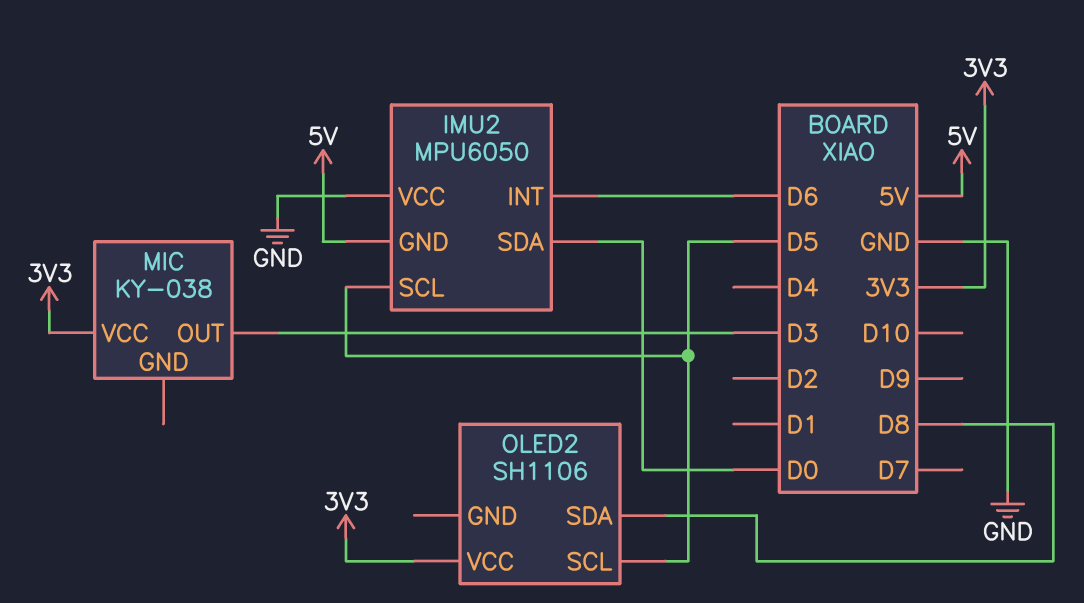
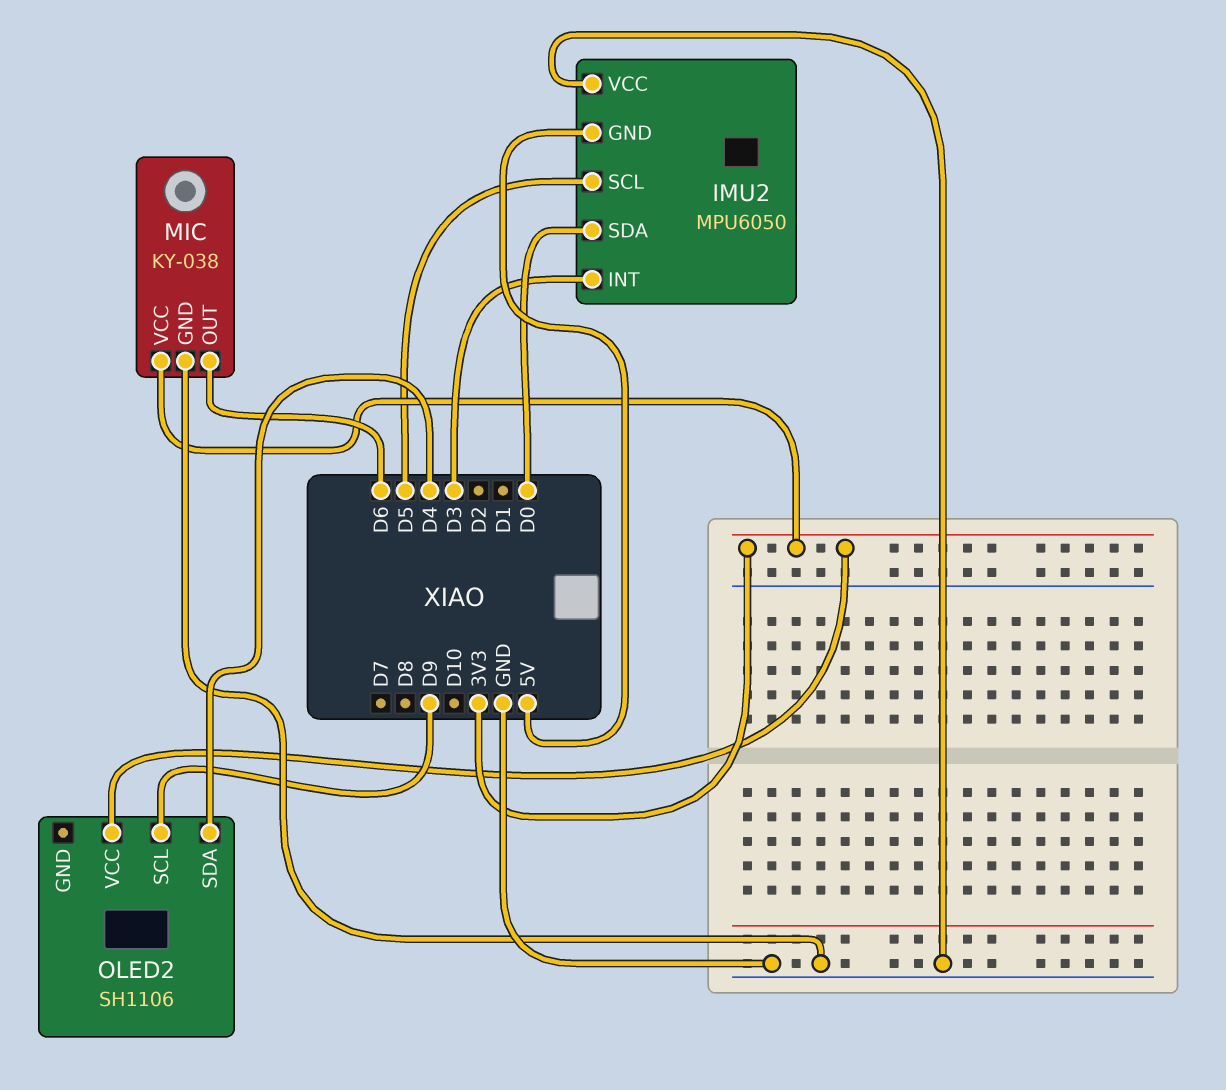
IMU2 pin INT: D6 -> D3
MIC pin GND: none -> GND
MIC pin OUT: D3 -> D6
OLED2 pin SCL: D5 -> D9
OLED2 pin SDA: D8 -> D4

